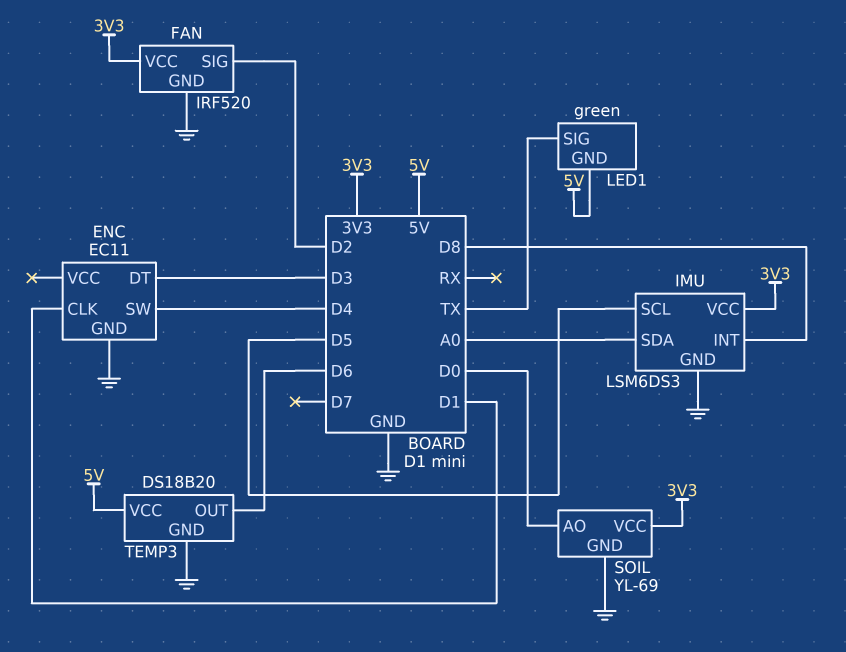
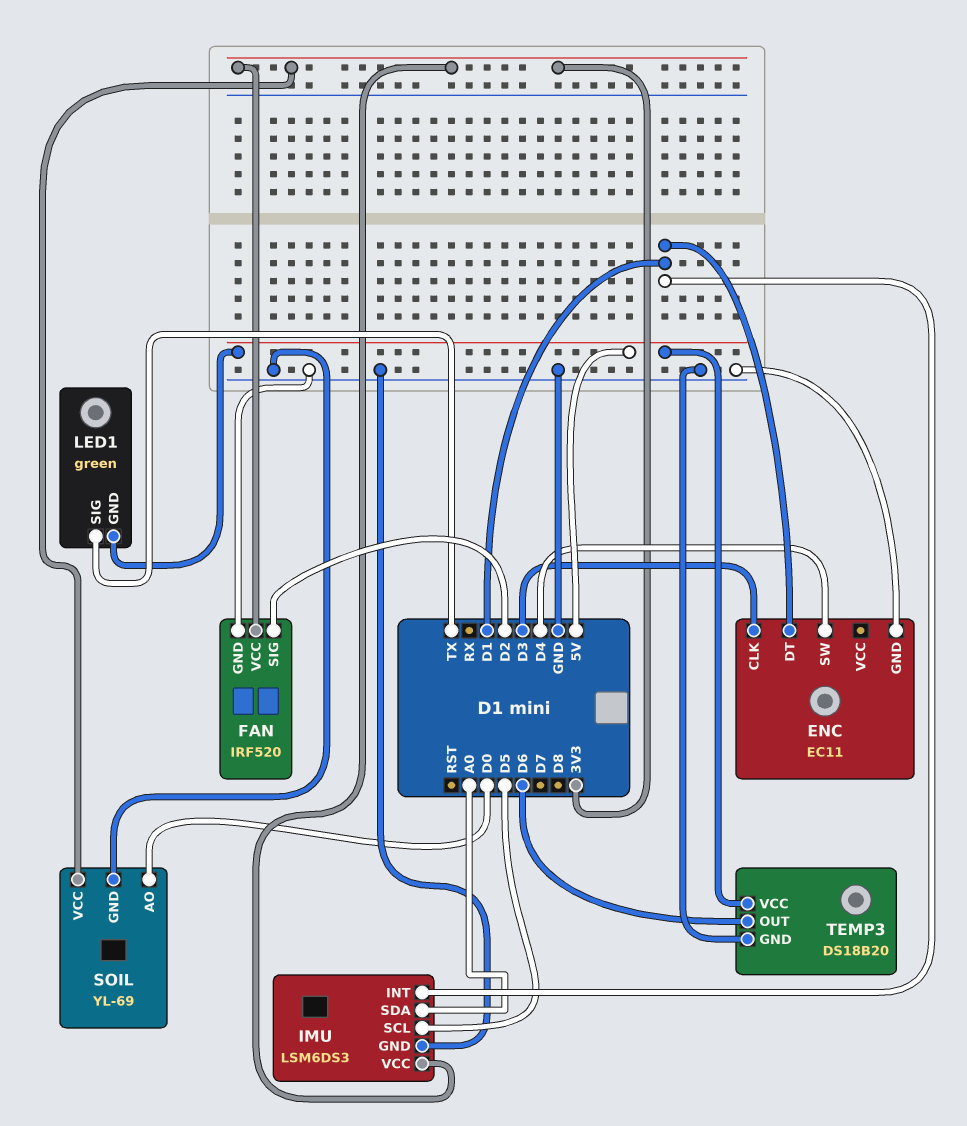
ENC pin CLK: D1 -> D3
ENC pin DT: D3 -> D1
IMU pin INT: D8 -> D1

